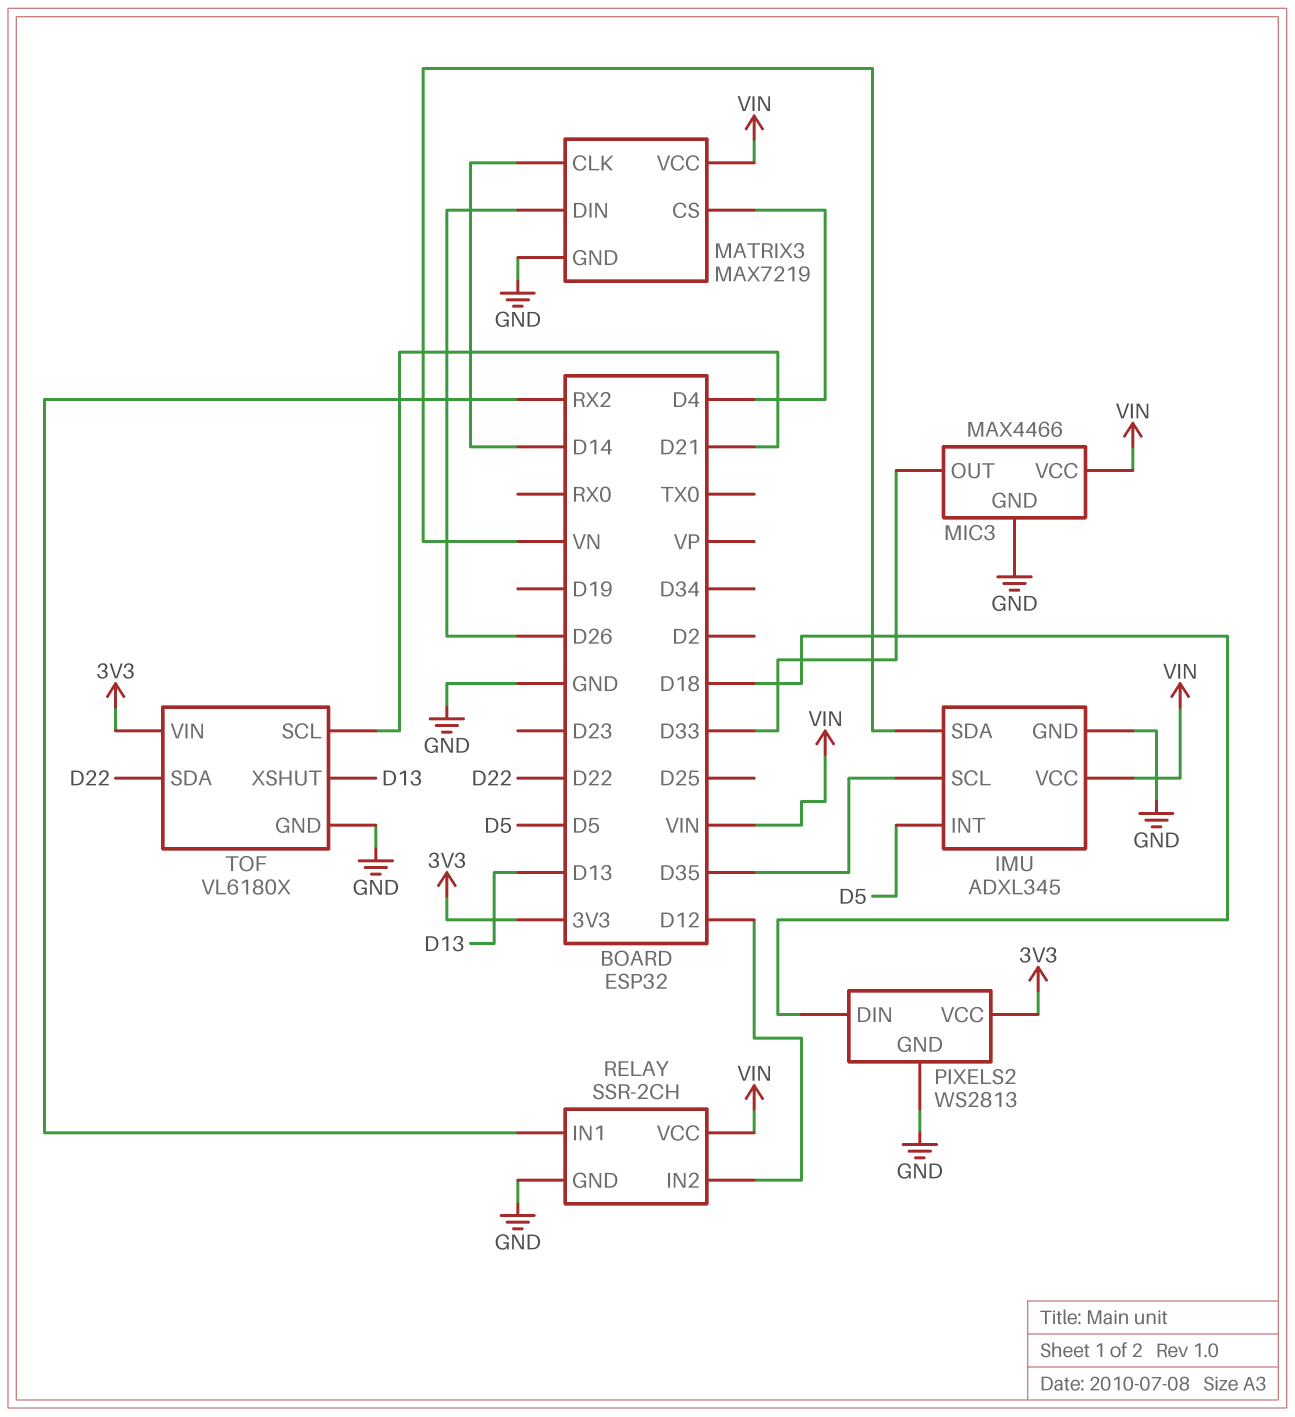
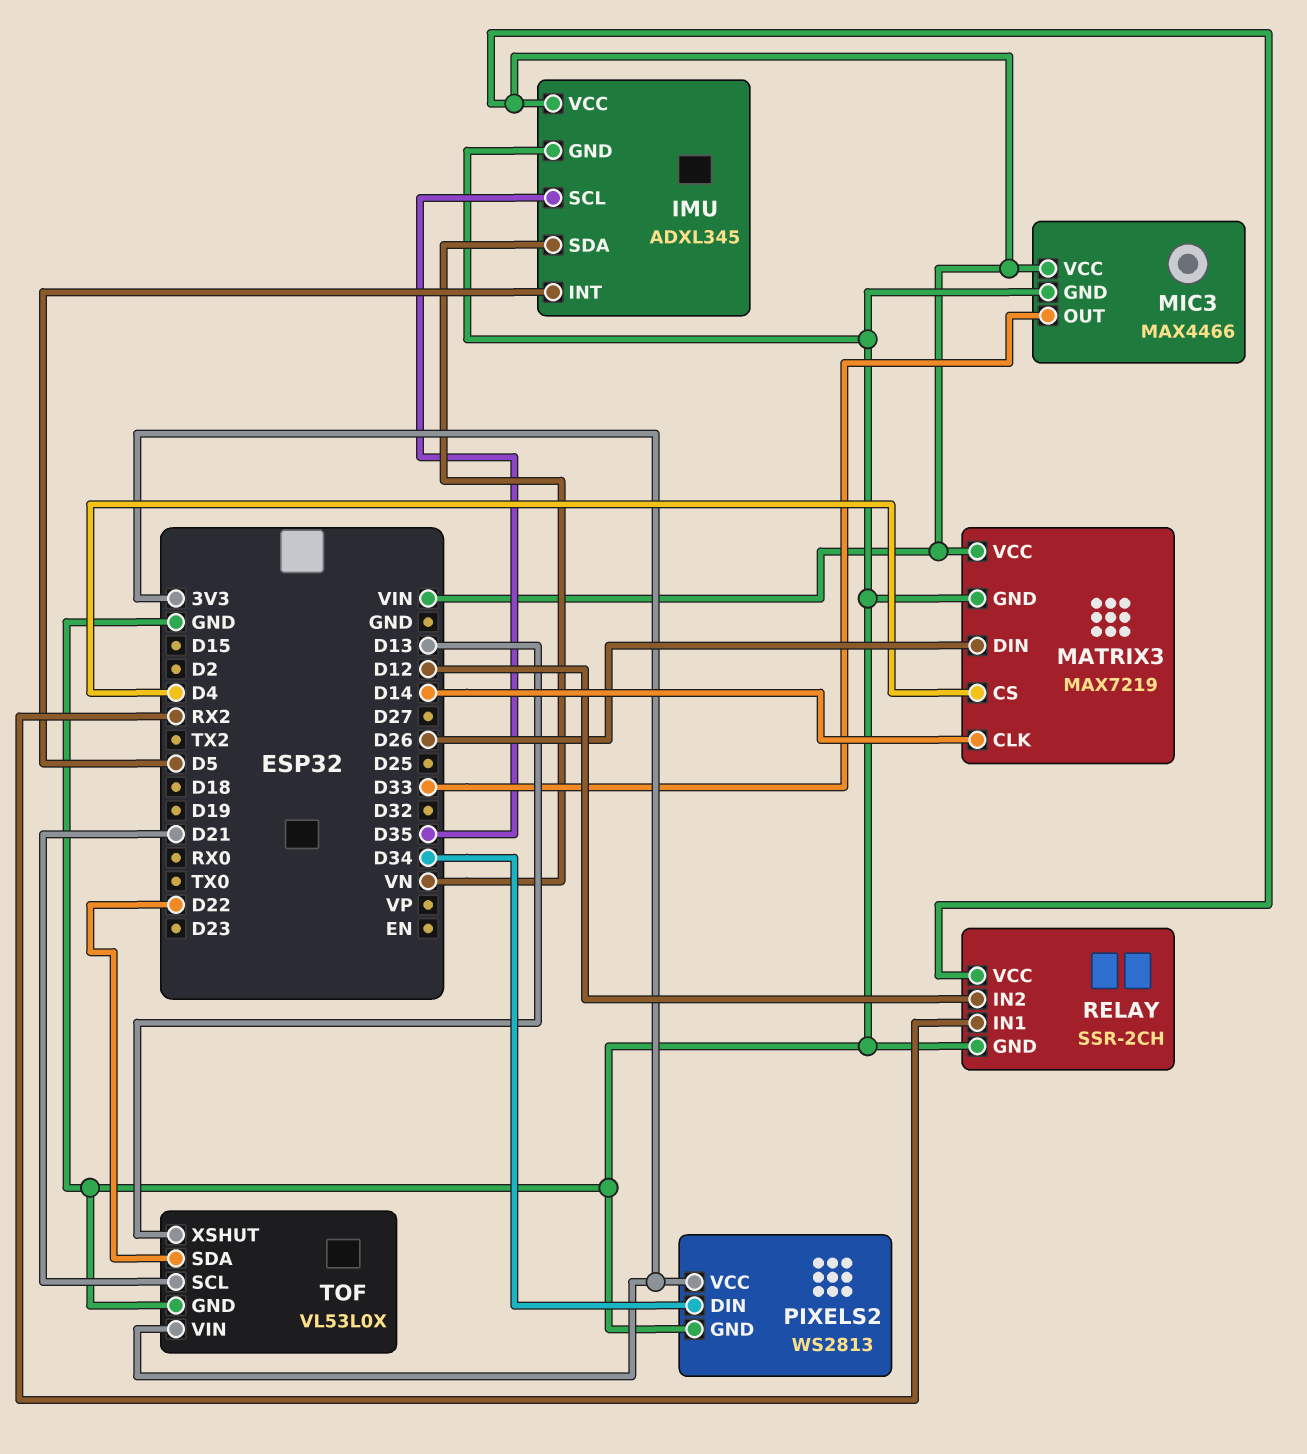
PIXELS2 pin DIN: D18 -> D34
TOF: VL6180X -> VL53L0X

